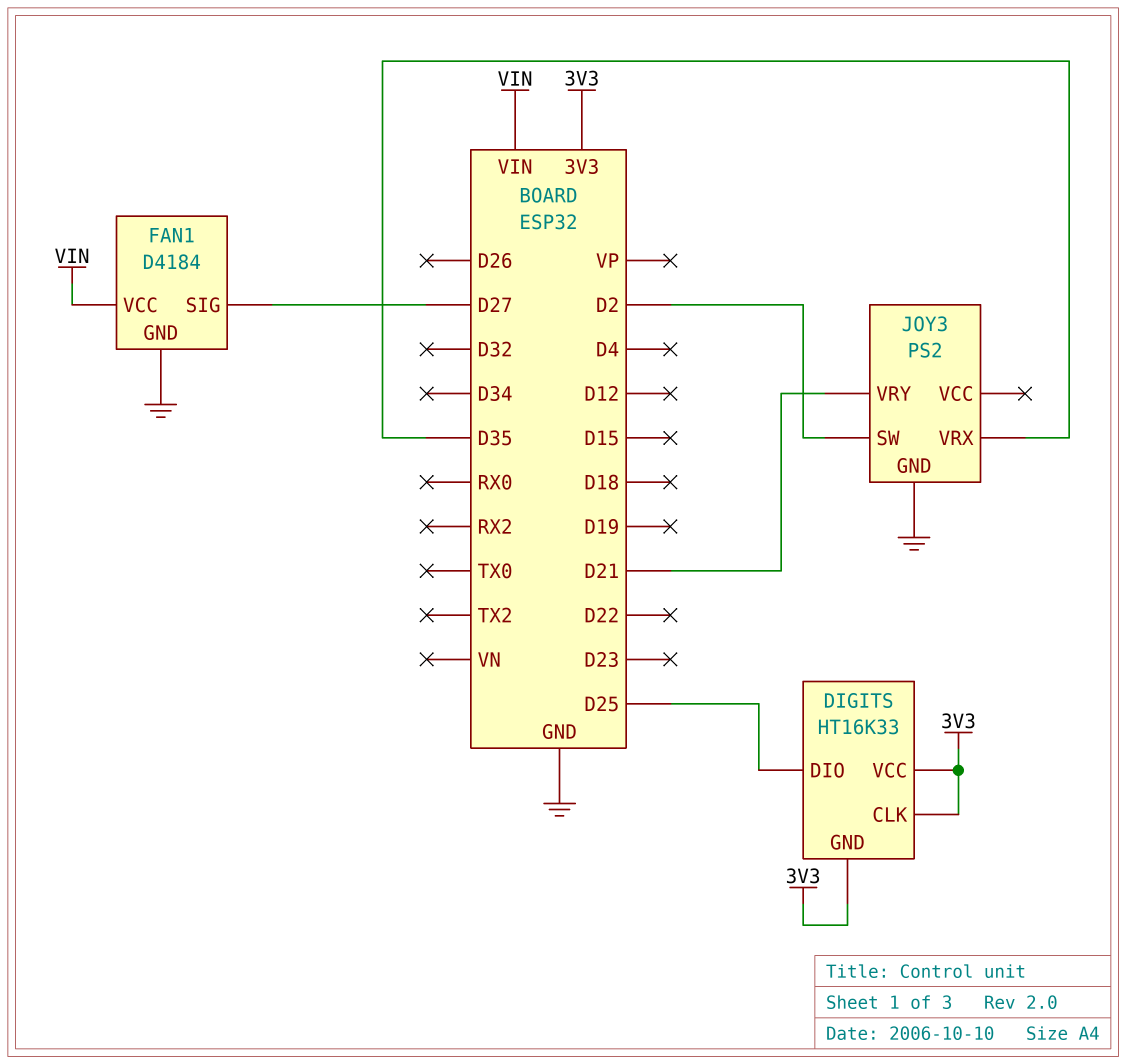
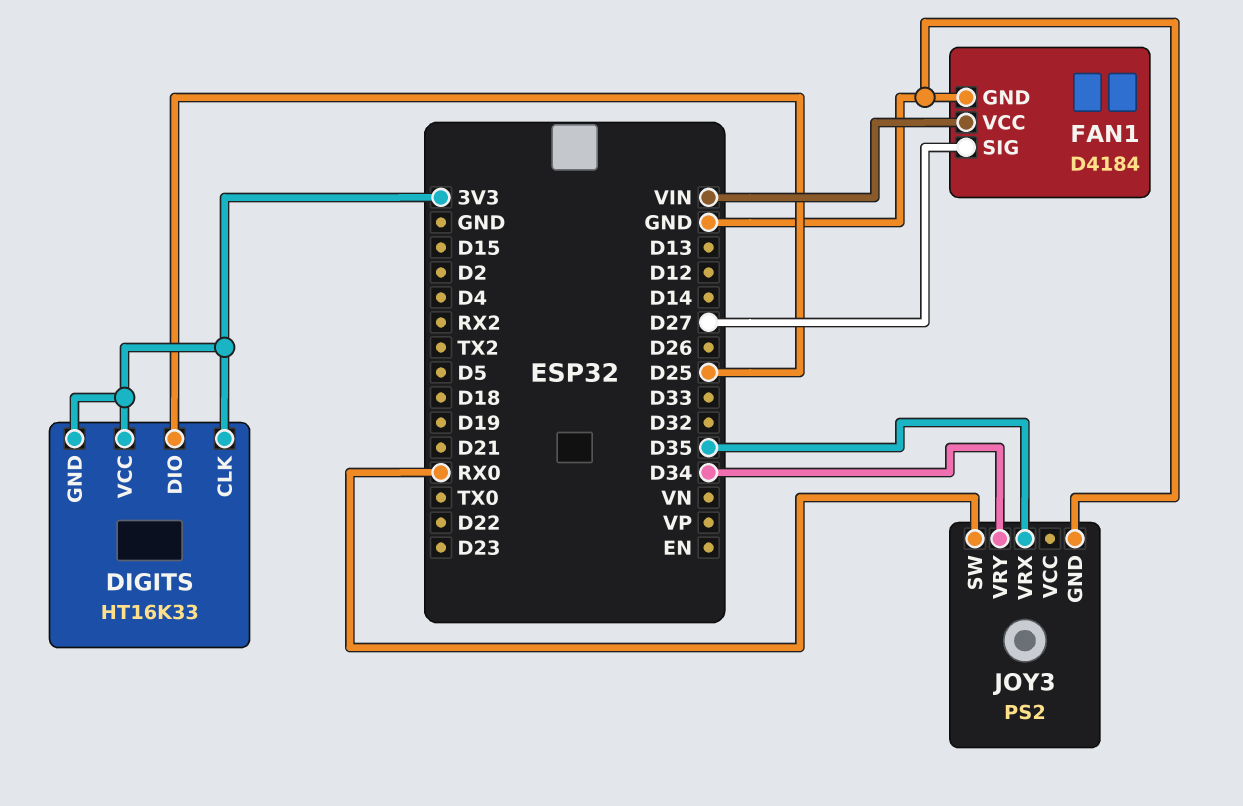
JOY3 pin SW: D2 -> RX0
JOY3 pin VRY: D21 -> D34

